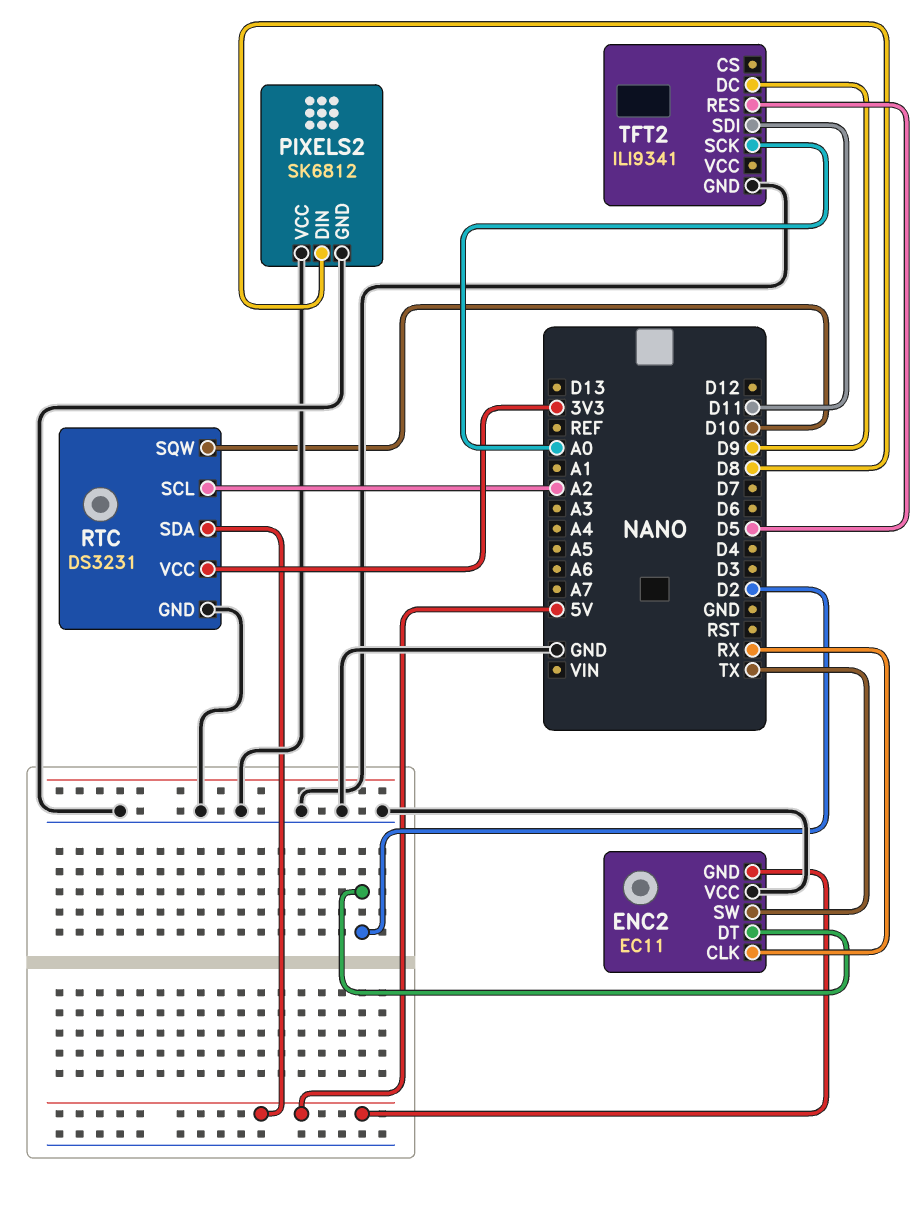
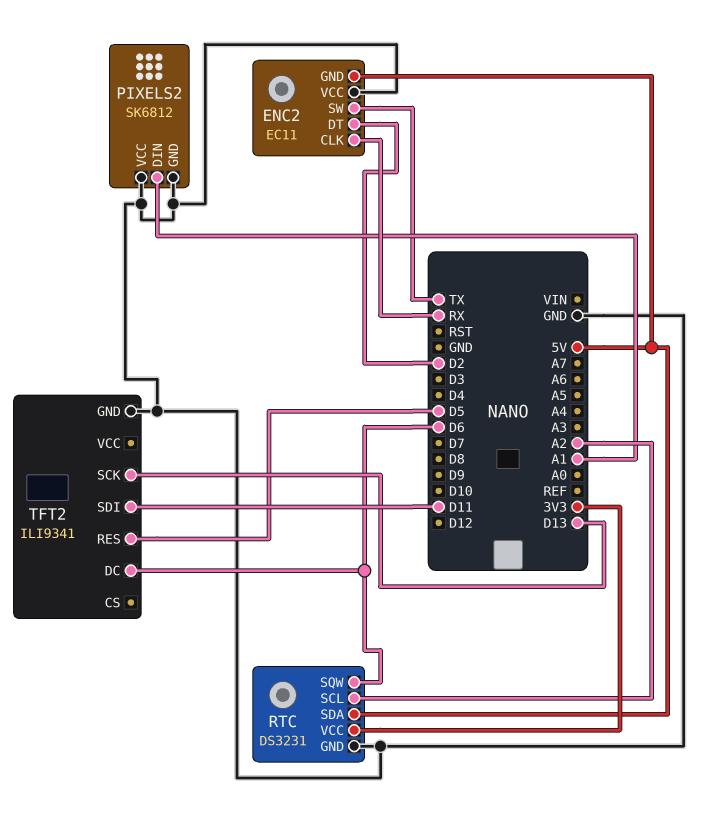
PIXELS2 pin DIN: D8 -> A1
RTC pin SQW: D10 -> D6
TFT2 pin DC: D9 -> D6
TFT2 pin SCK: A0 -> D13

